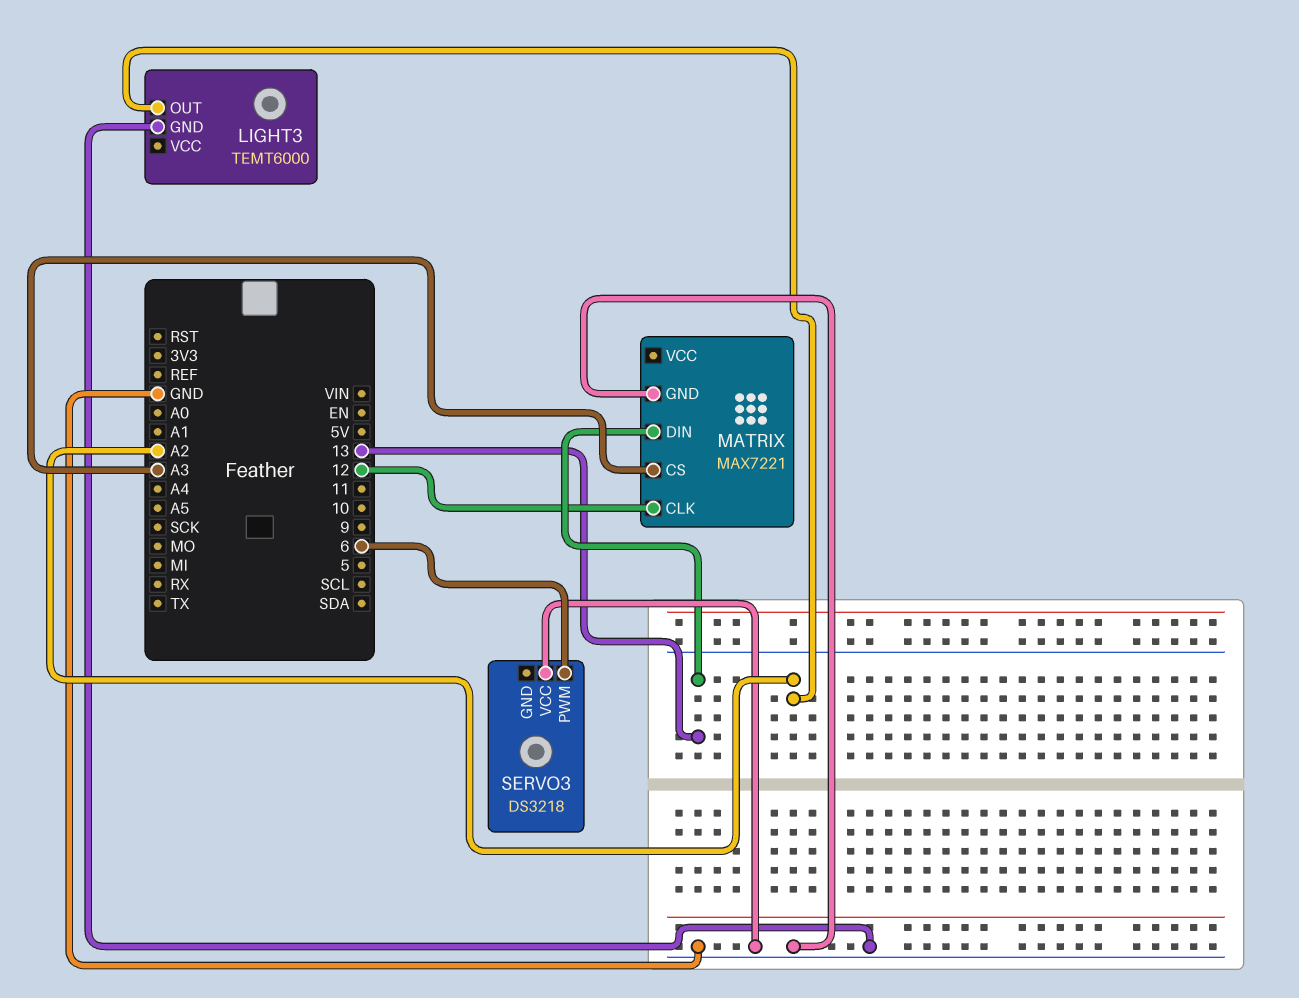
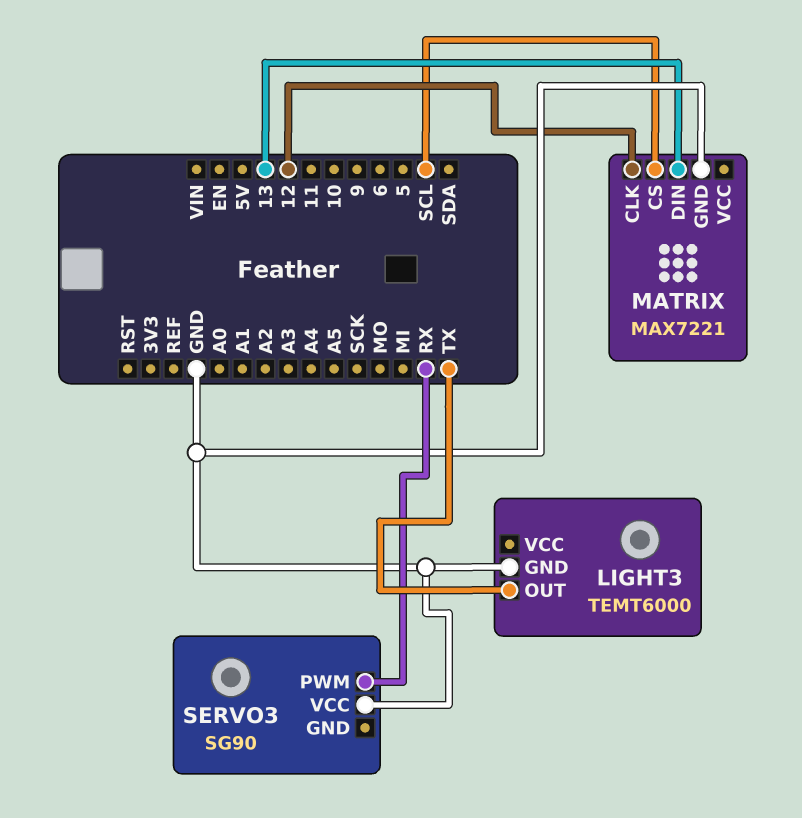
LIGHT3 pin OUT: A2 -> TX
MATRIX pin CS: A3 -> SCL
SERVO3: DS3218 -> SG90
SERVO3 pin PWM: 6 -> RX

